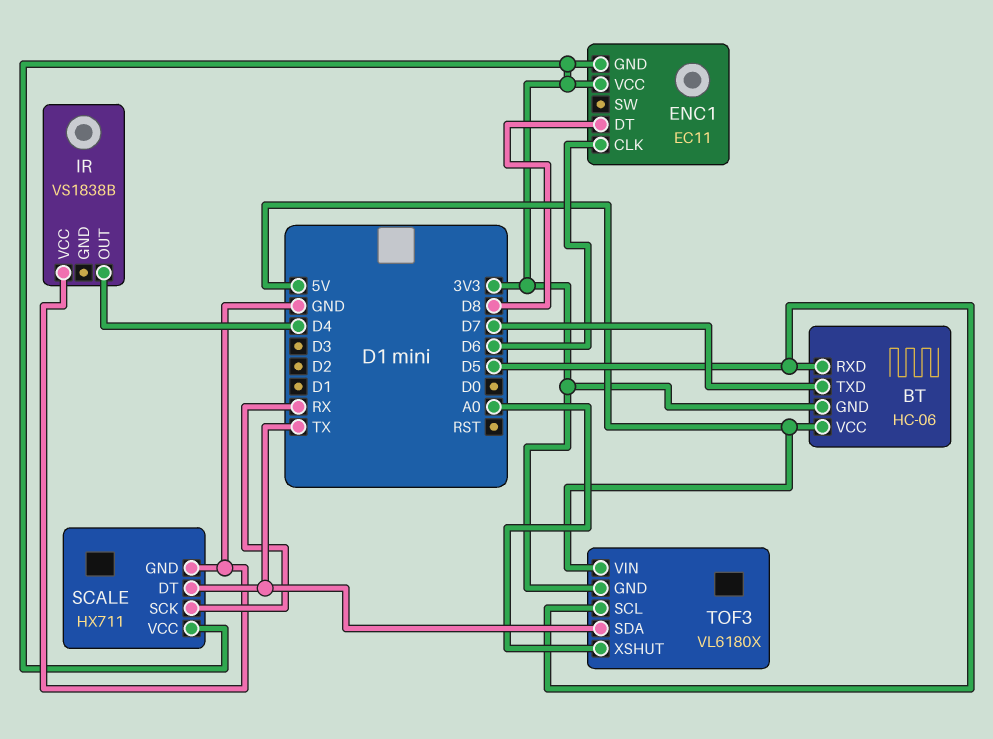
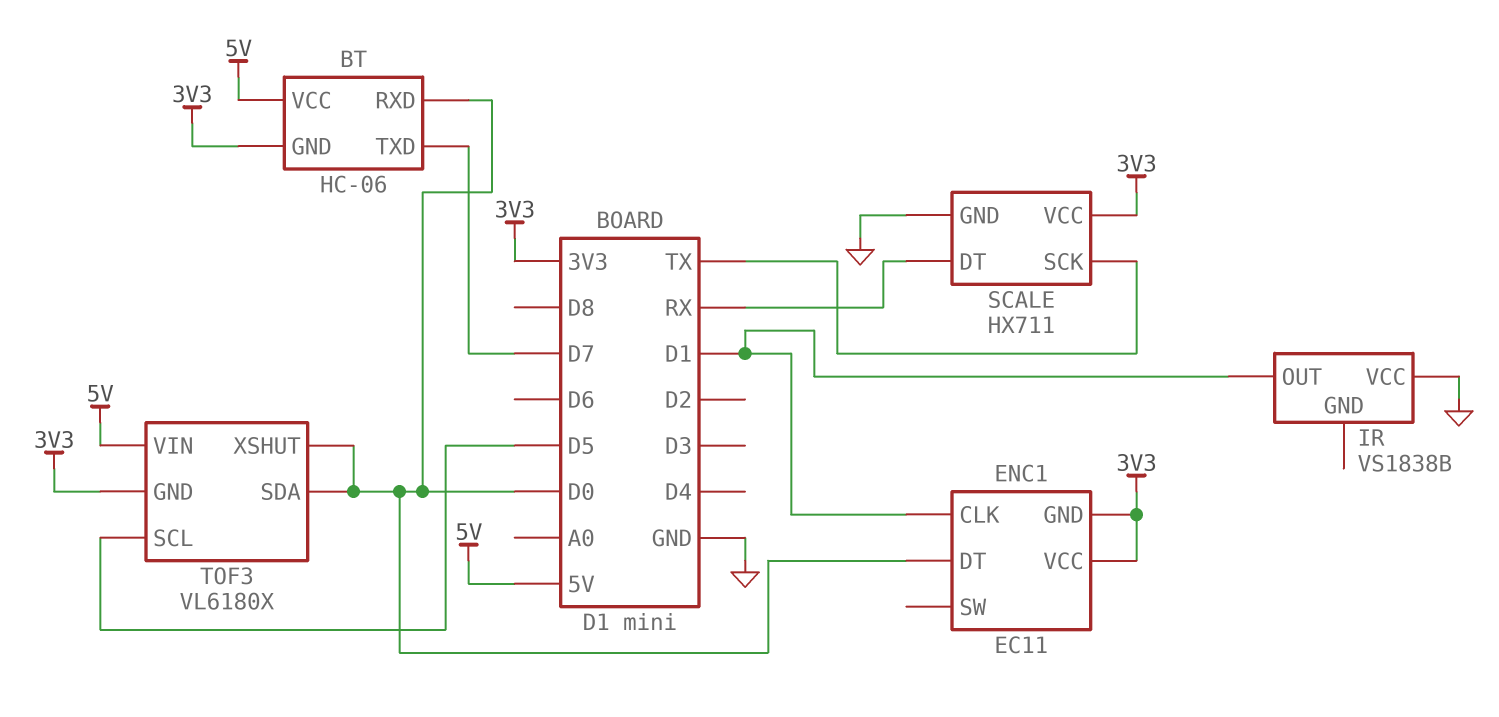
BT pin RXD: D5 -> D0
ENC1 pin CLK: D6 -> D1
ENC1 pin DT: D8 -> D0
IR pin OUT: D4 -> D1
SCALE pin DT: TX -> RX
SCALE pin SCK: RX -> TX
TOF3 pin SDA: TX -> D0
TOF3 pin XSHUT: A0 -> D0

